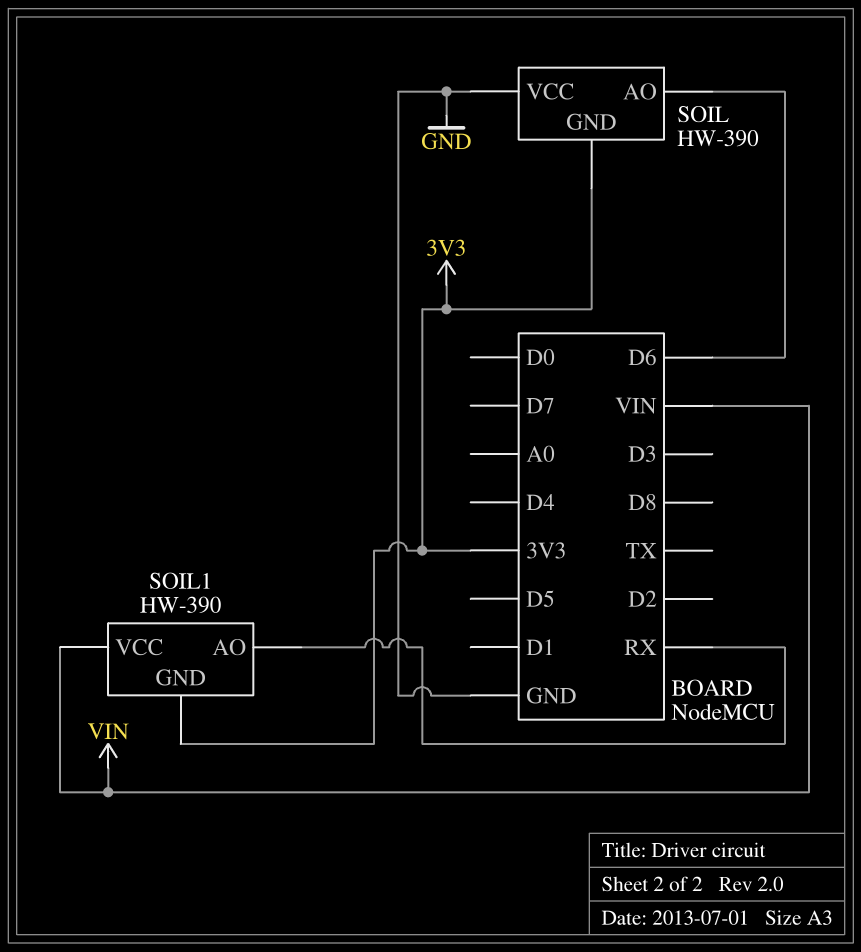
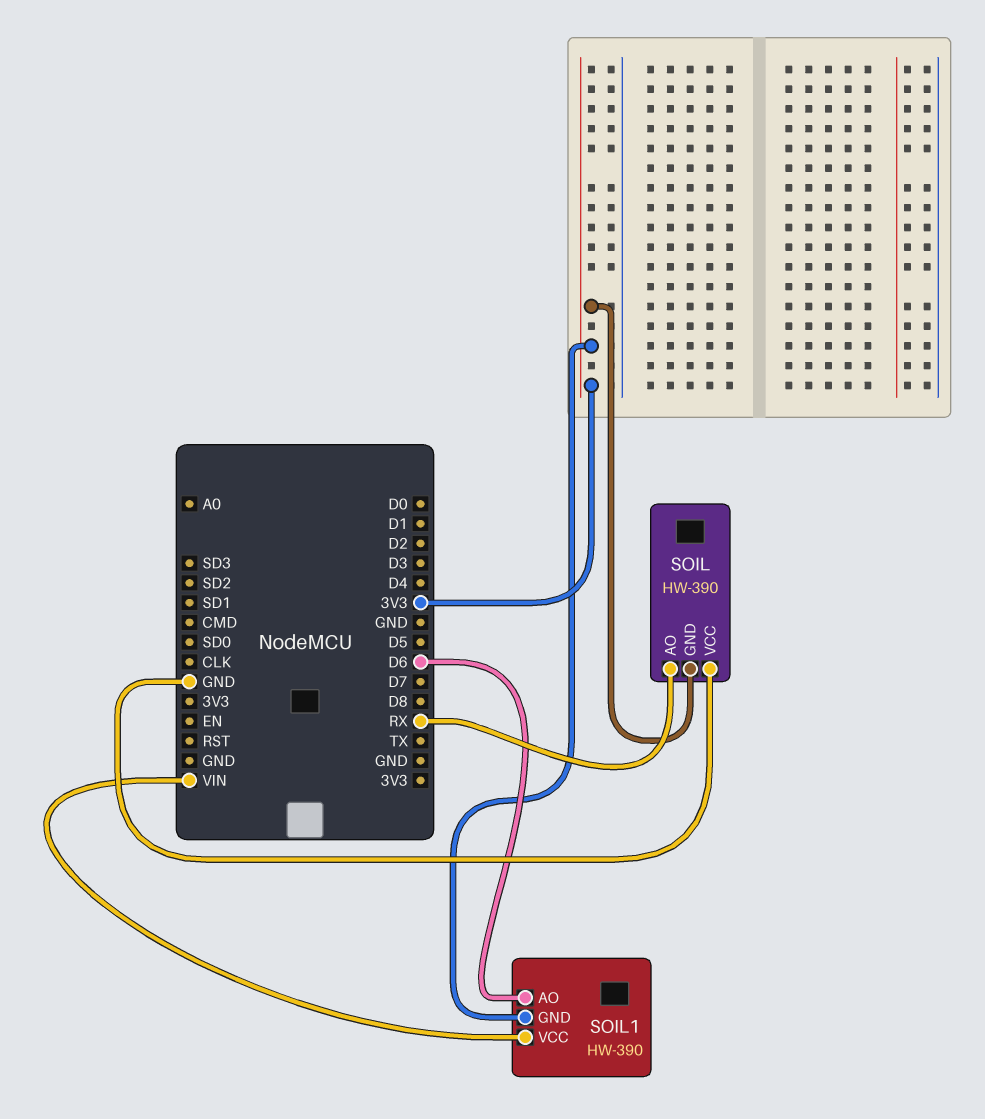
SOIL pin AO: D6 -> RX
SOIL1 pin AO: RX -> D6

